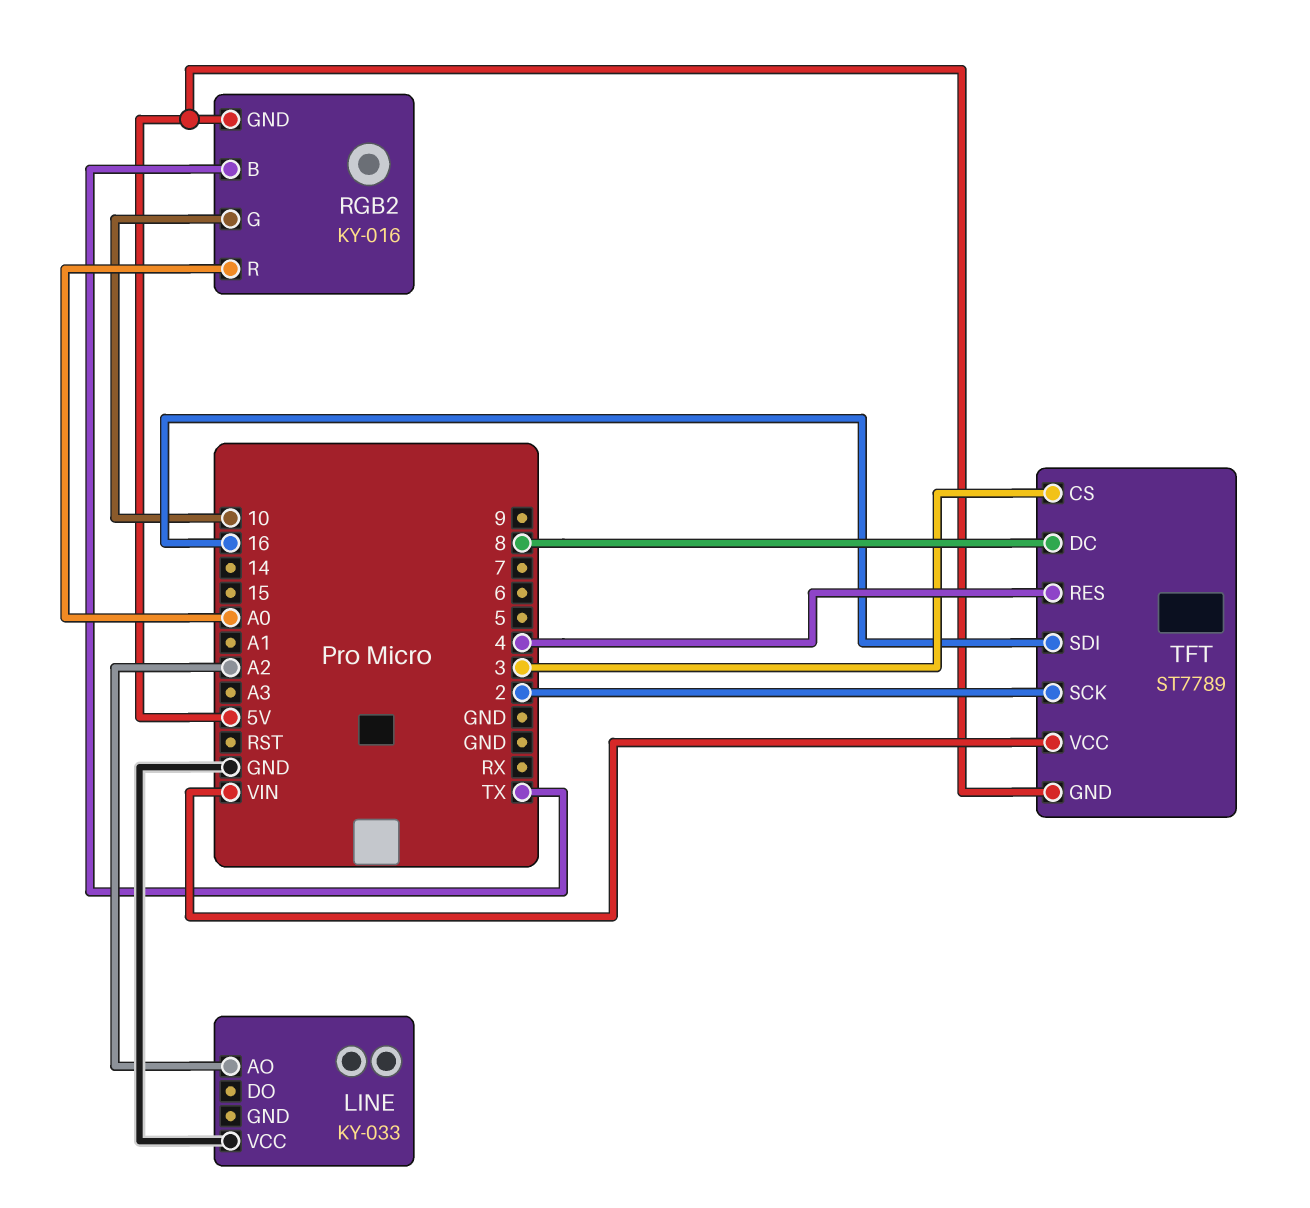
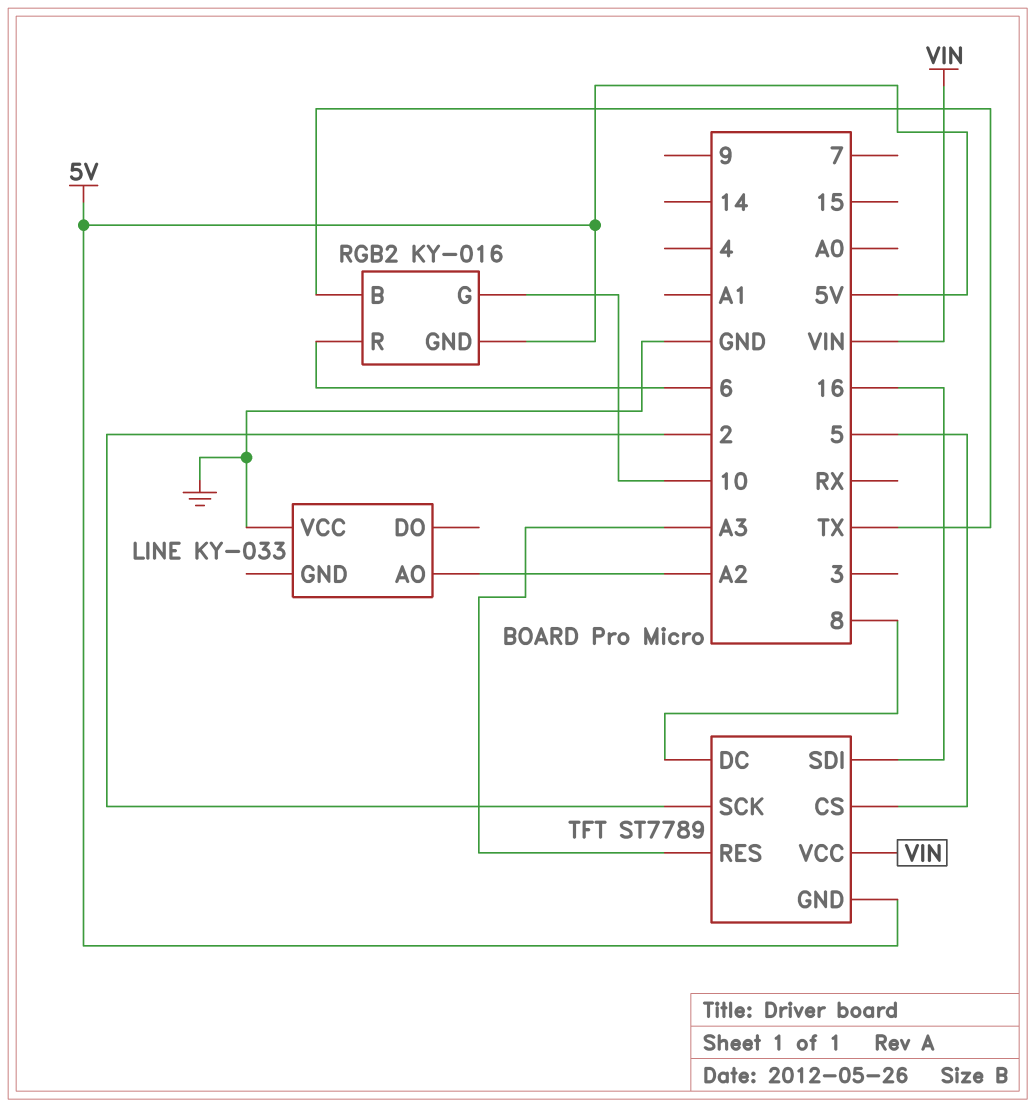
RGB2 pin R: A0 -> 6
TFT pin CS: 3 -> 5
TFT pin RES: 4 -> A3

